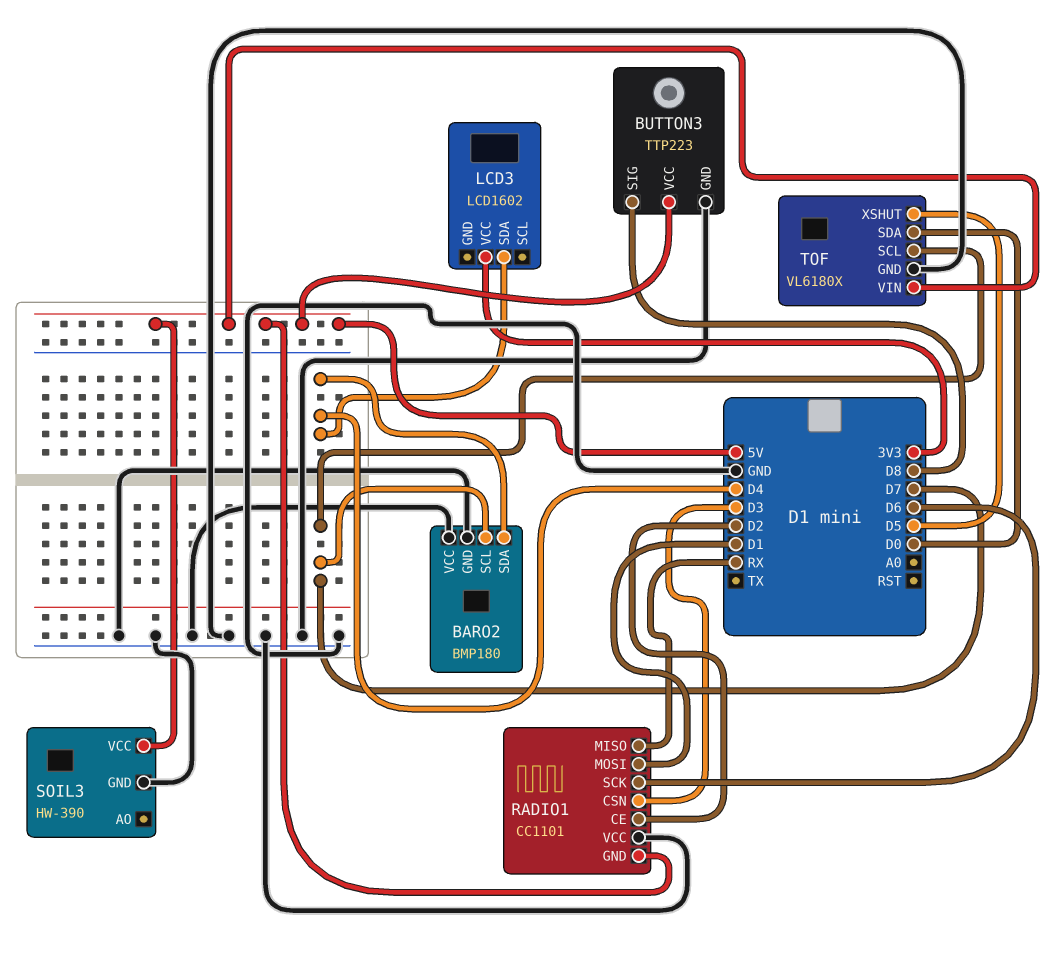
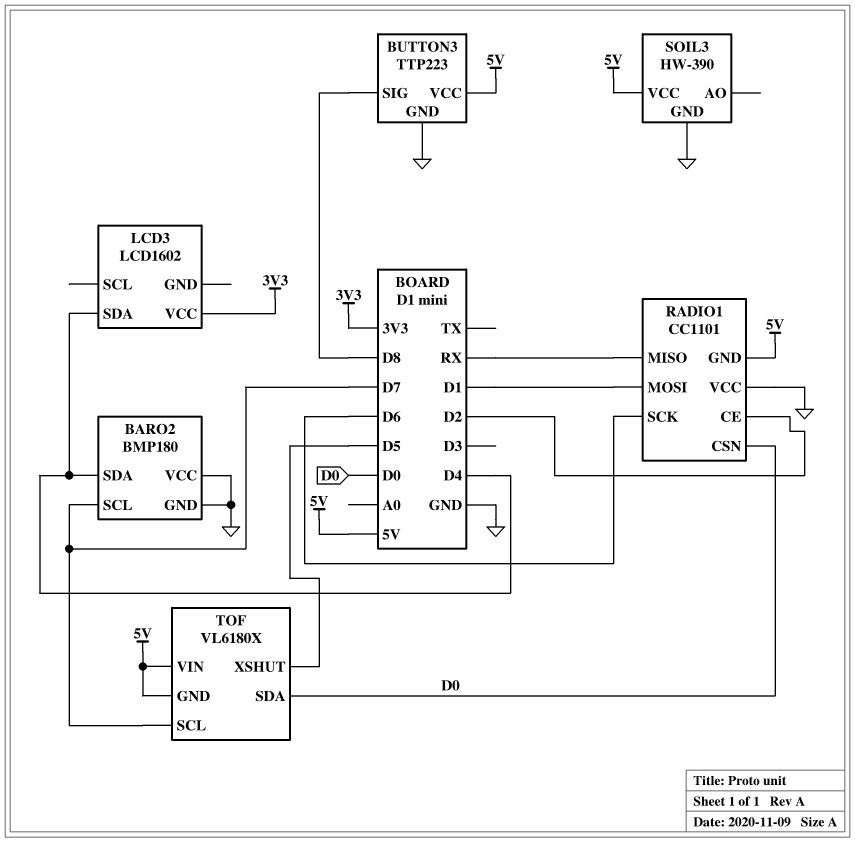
RADIO1 pin CSN: D3 -> D0
TOF pin GND: GND -> 5V

